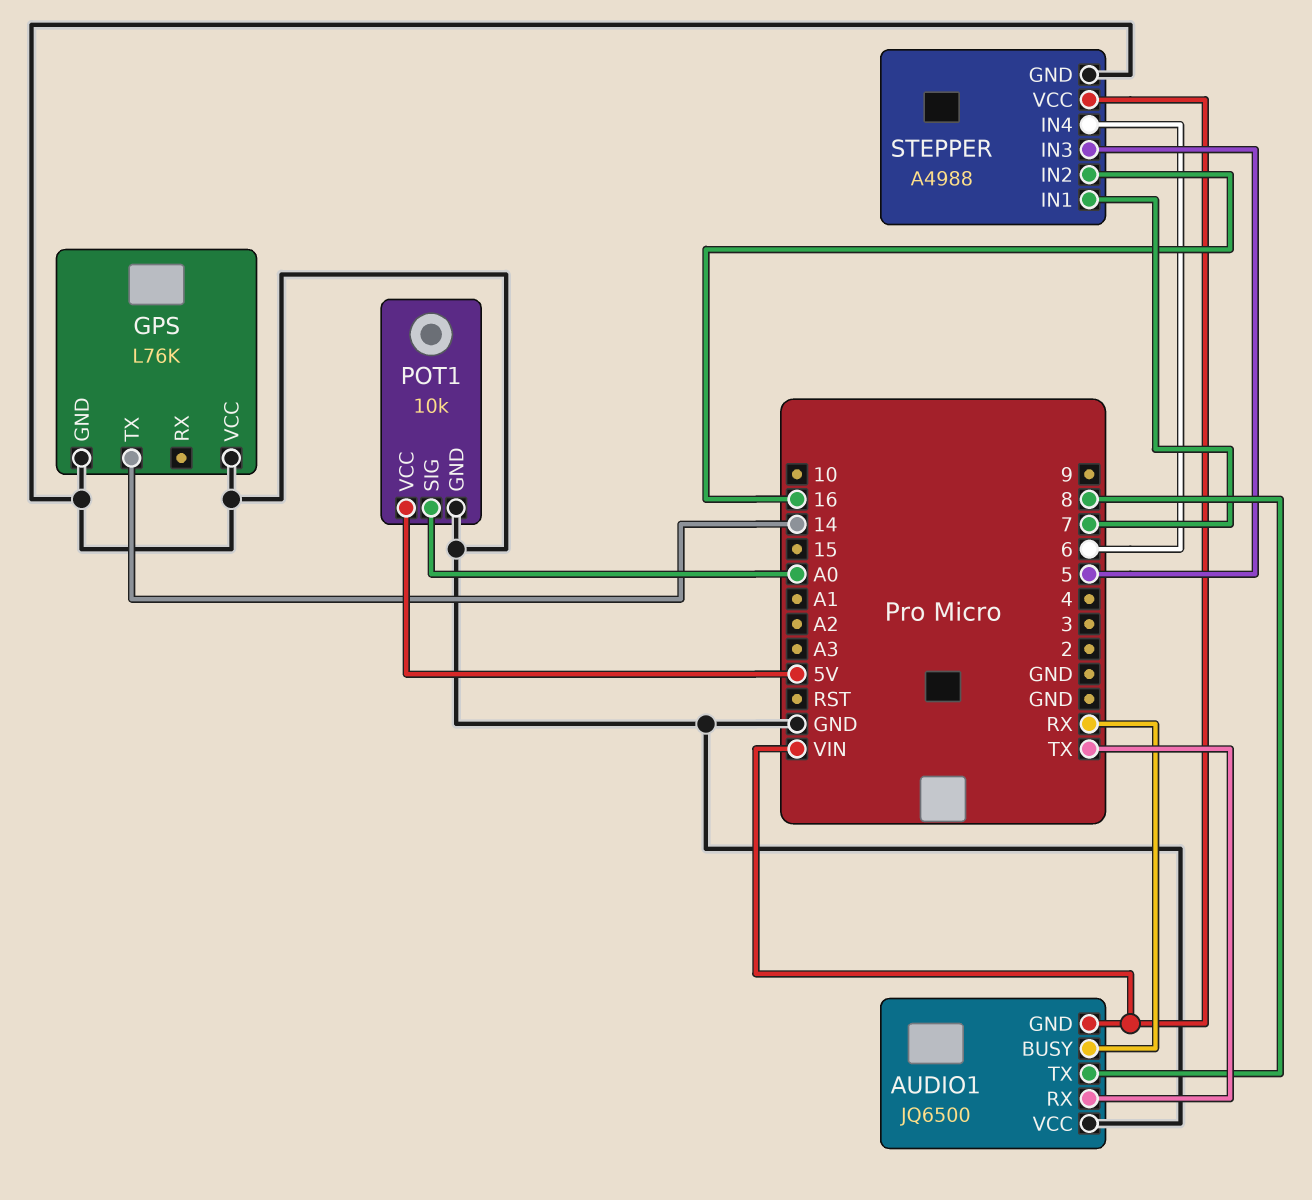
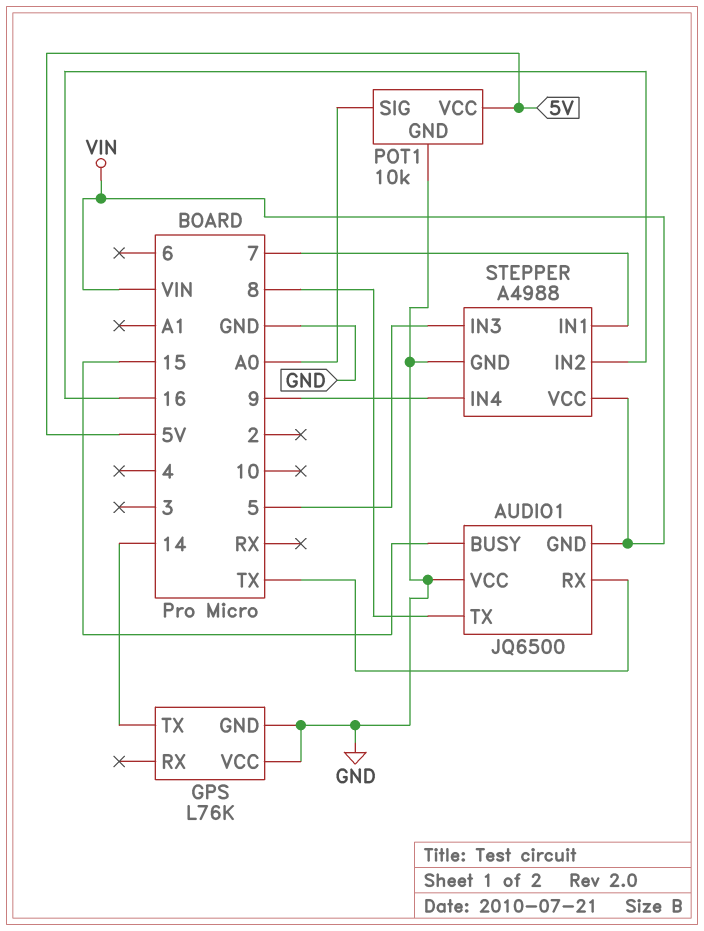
AUDIO1 pin BUSY: RX -> 15
STEPPER pin IN4: 6 -> 9

